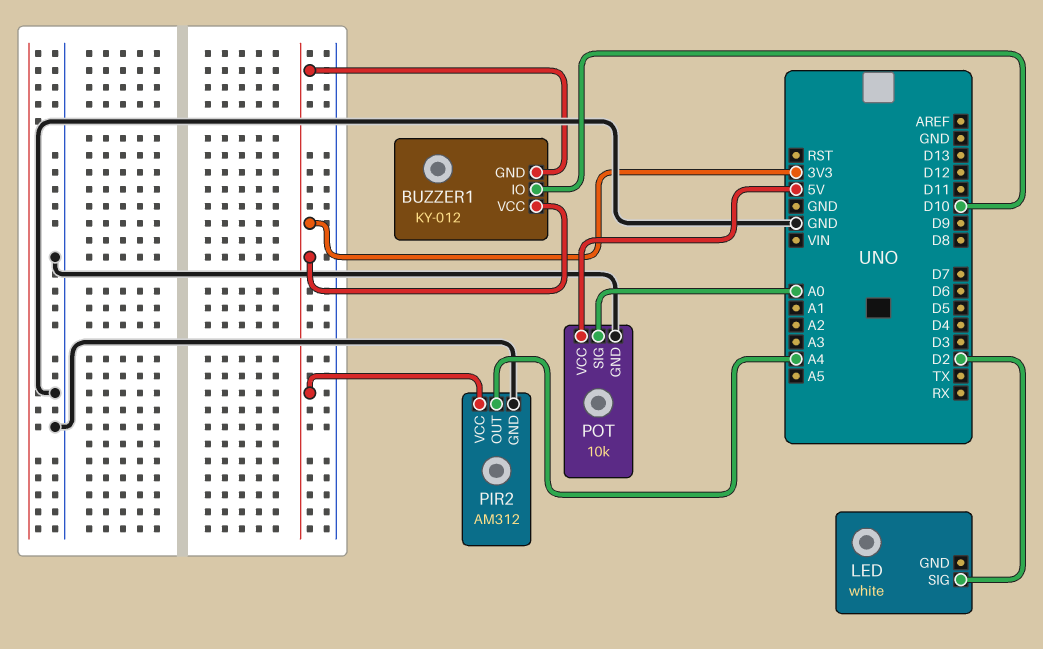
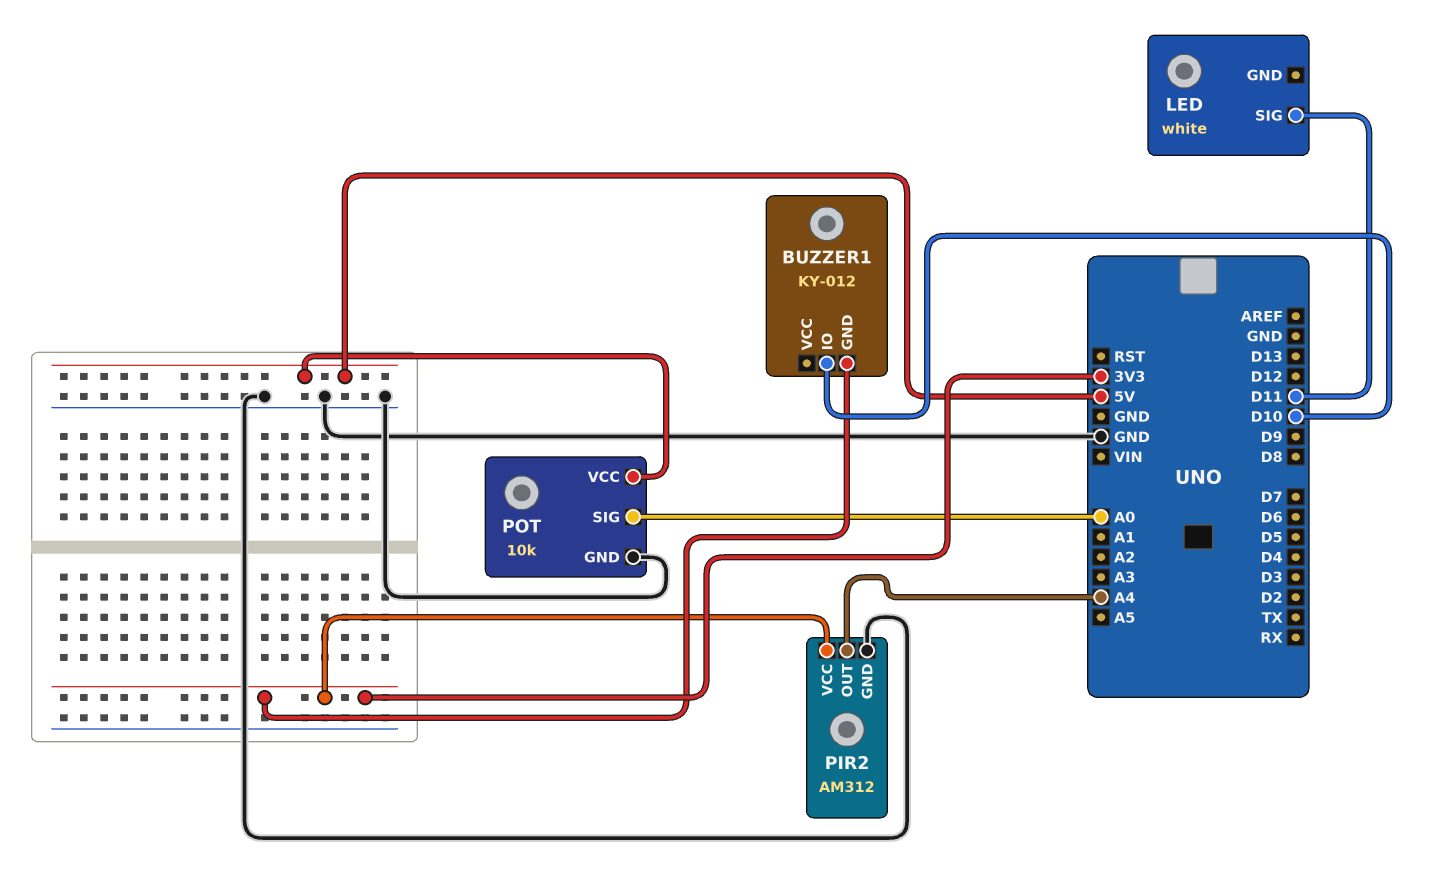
BUZZER1 pin VCC: 3V3 -> none
LED pin SIG: D2 -> D11

